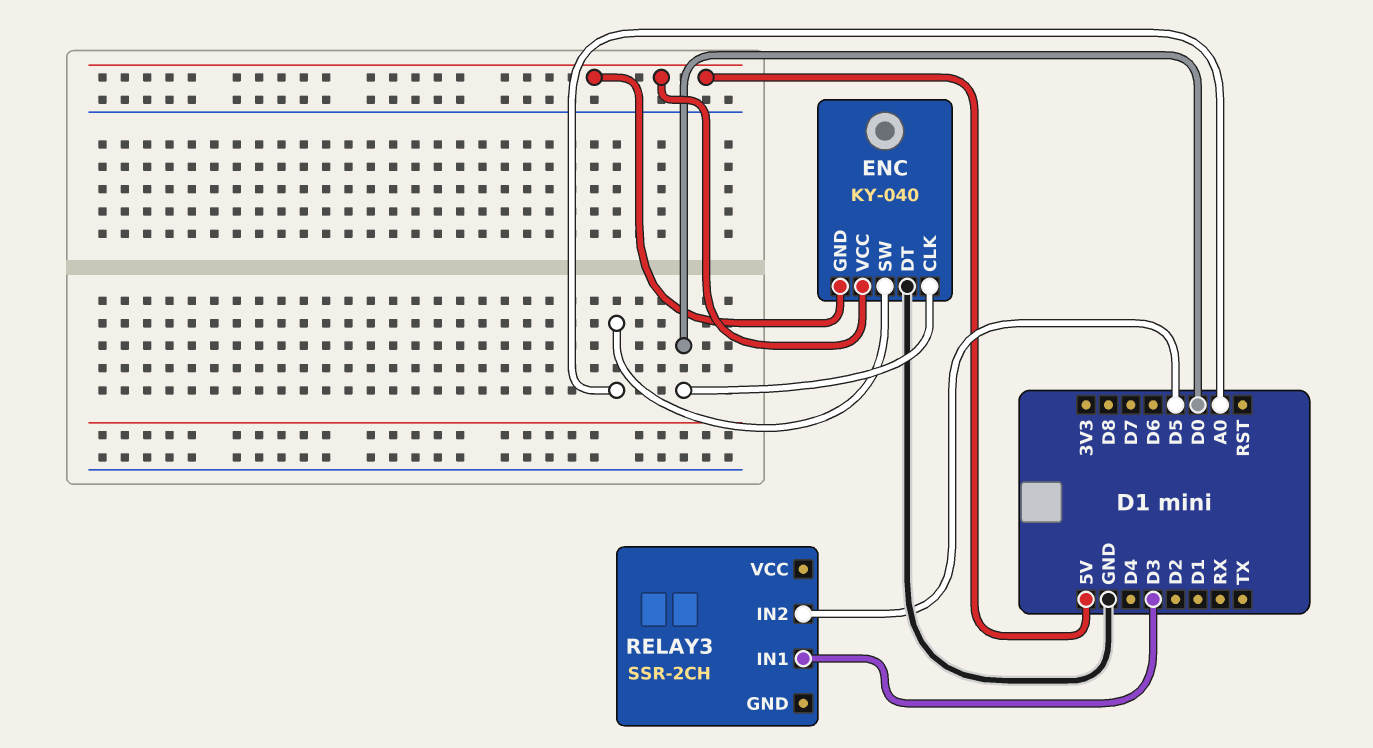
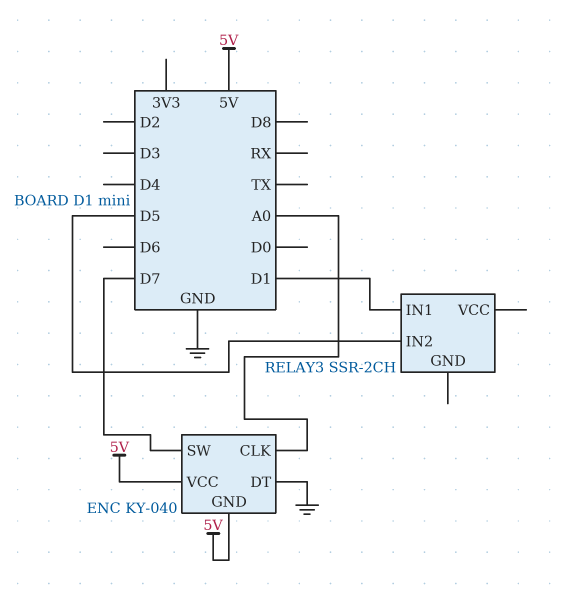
ENC pin CLK: D0 -> A0
ENC pin SW: A0 -> D7
RELAY3 pin IN1: D3 -> D1

